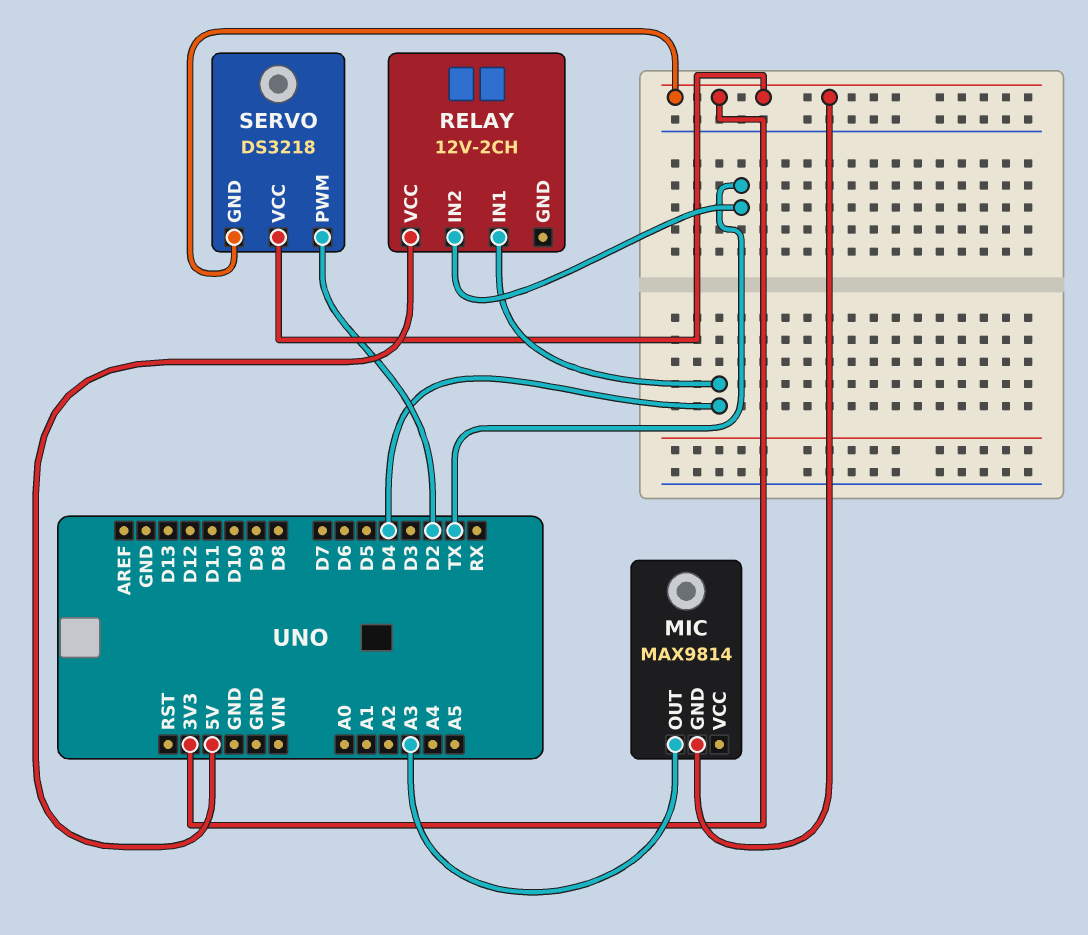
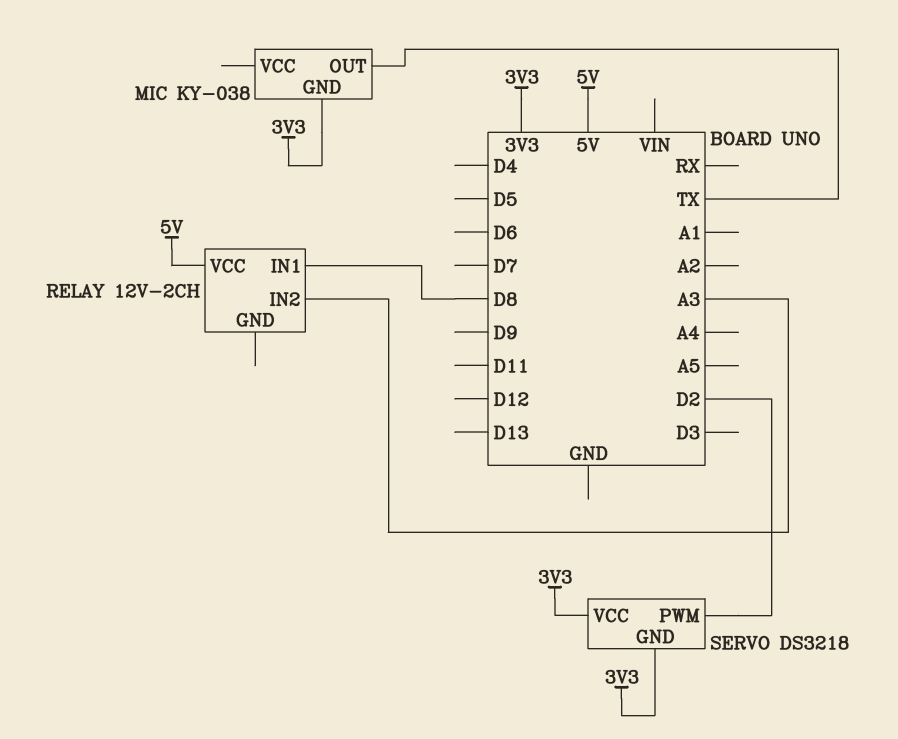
MIC: MAX9814 -> KY-038
MIC pin OUT: A3 -> TX
RELAY pin IN1: D4 -> D8
RELAY pin IN2: TX -> A3

